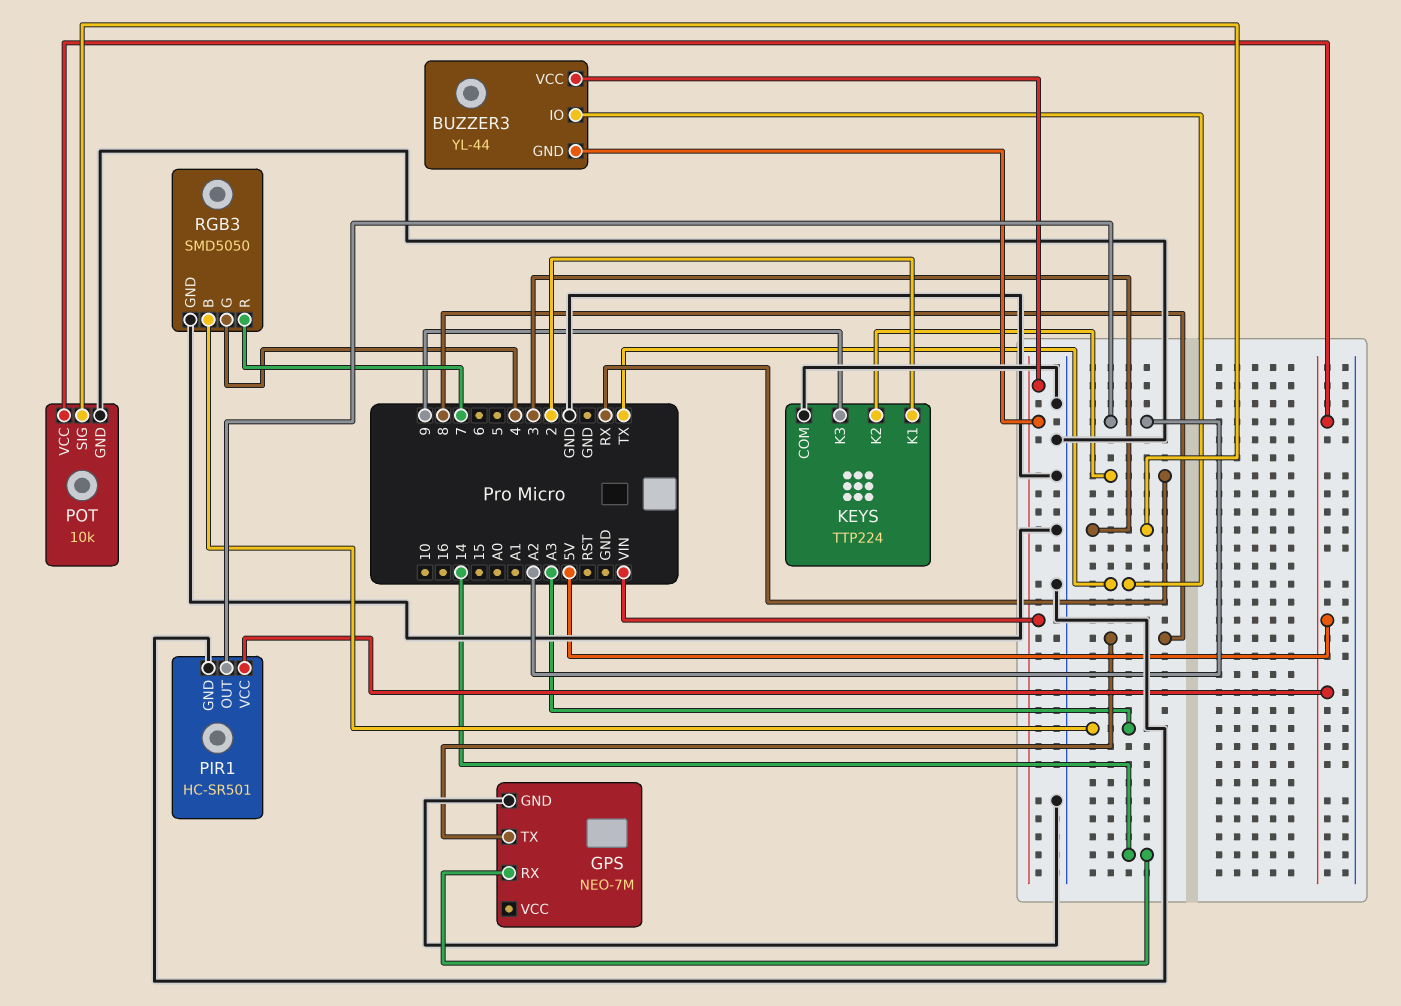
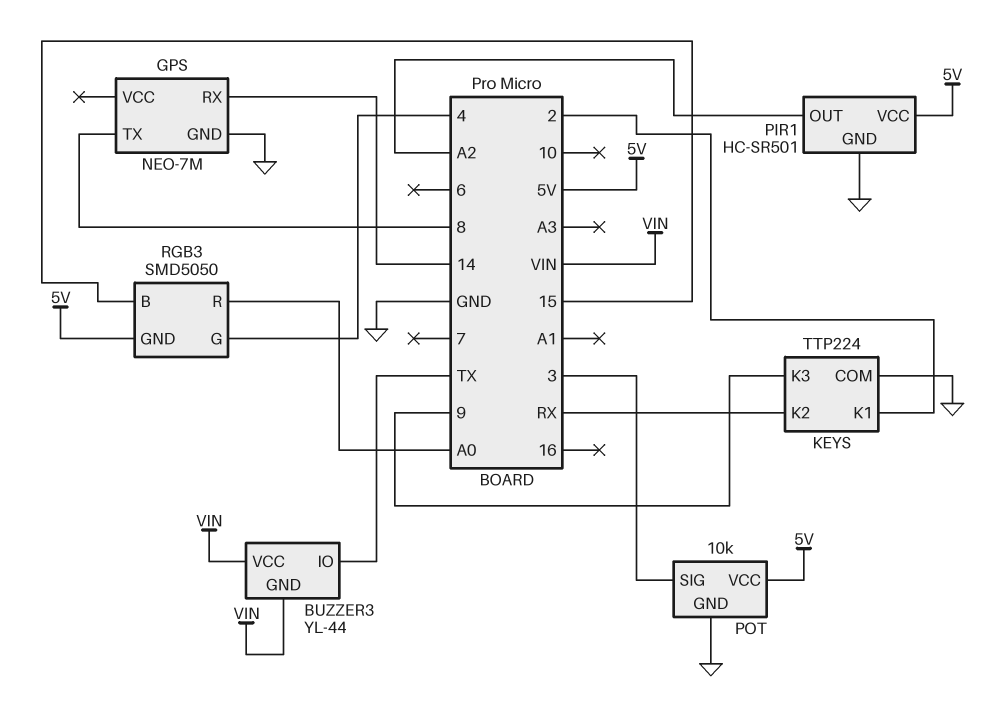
RGB3 pin B: A3 -> 15
RGB3 pin GND: GND -> 5V
RGB3 pin R: 7 -> A0

